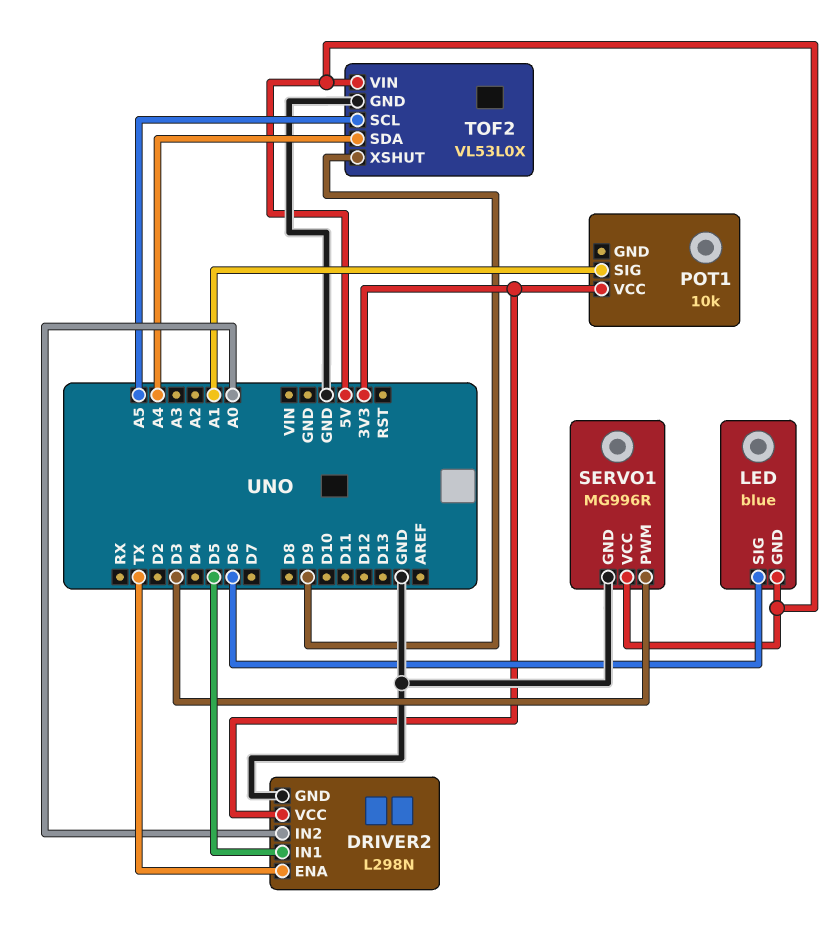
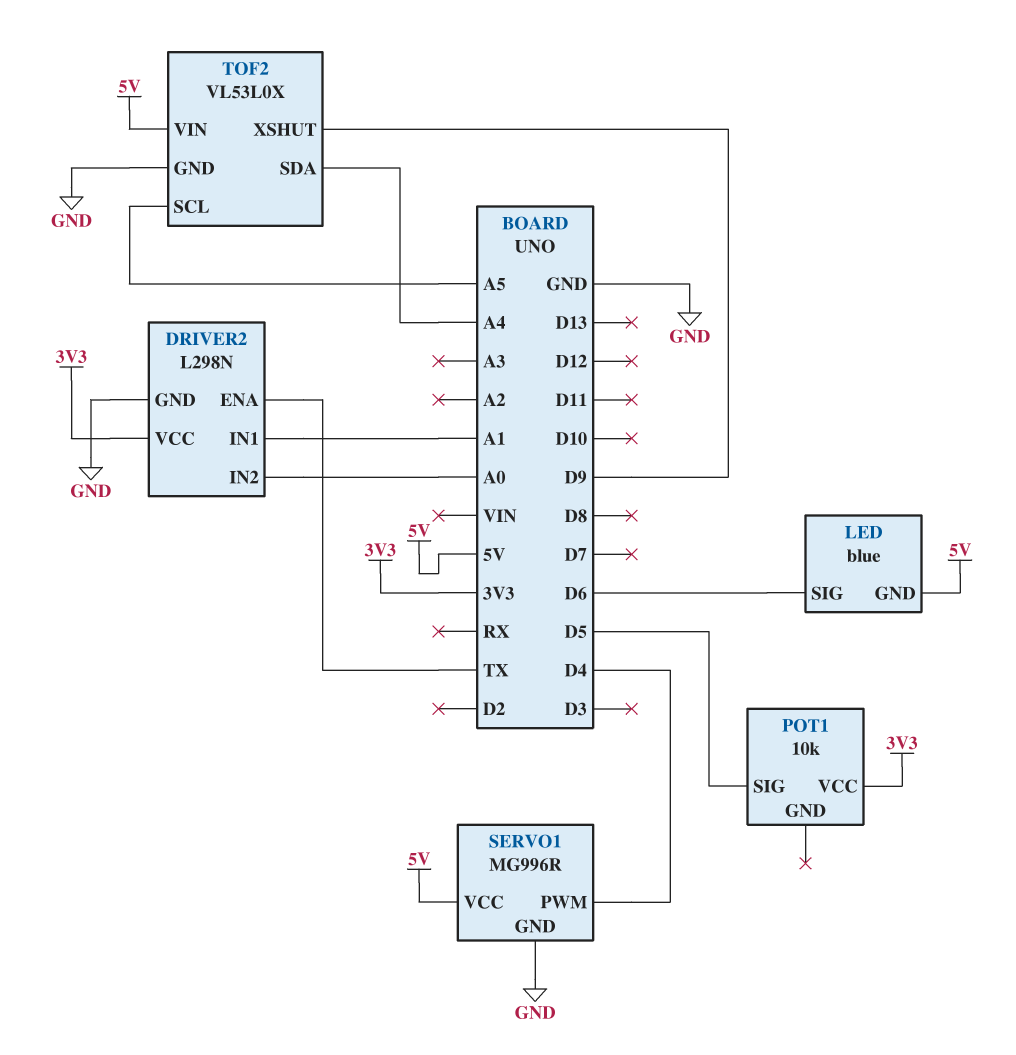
DRIVER2 pin IN1: D5 -> A1
POT1 pin SIG: A1 -> D5
SERVO1 pin PWM: D3 -> D4

